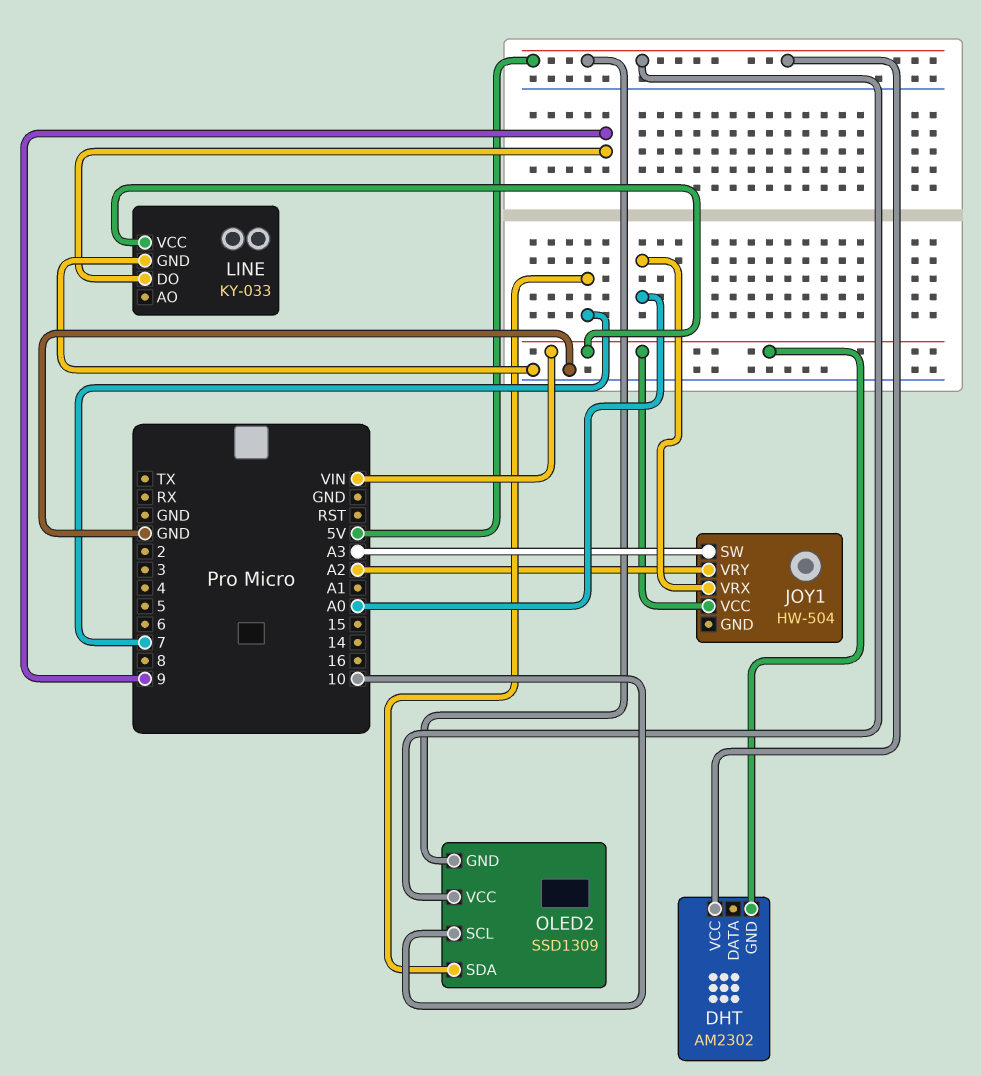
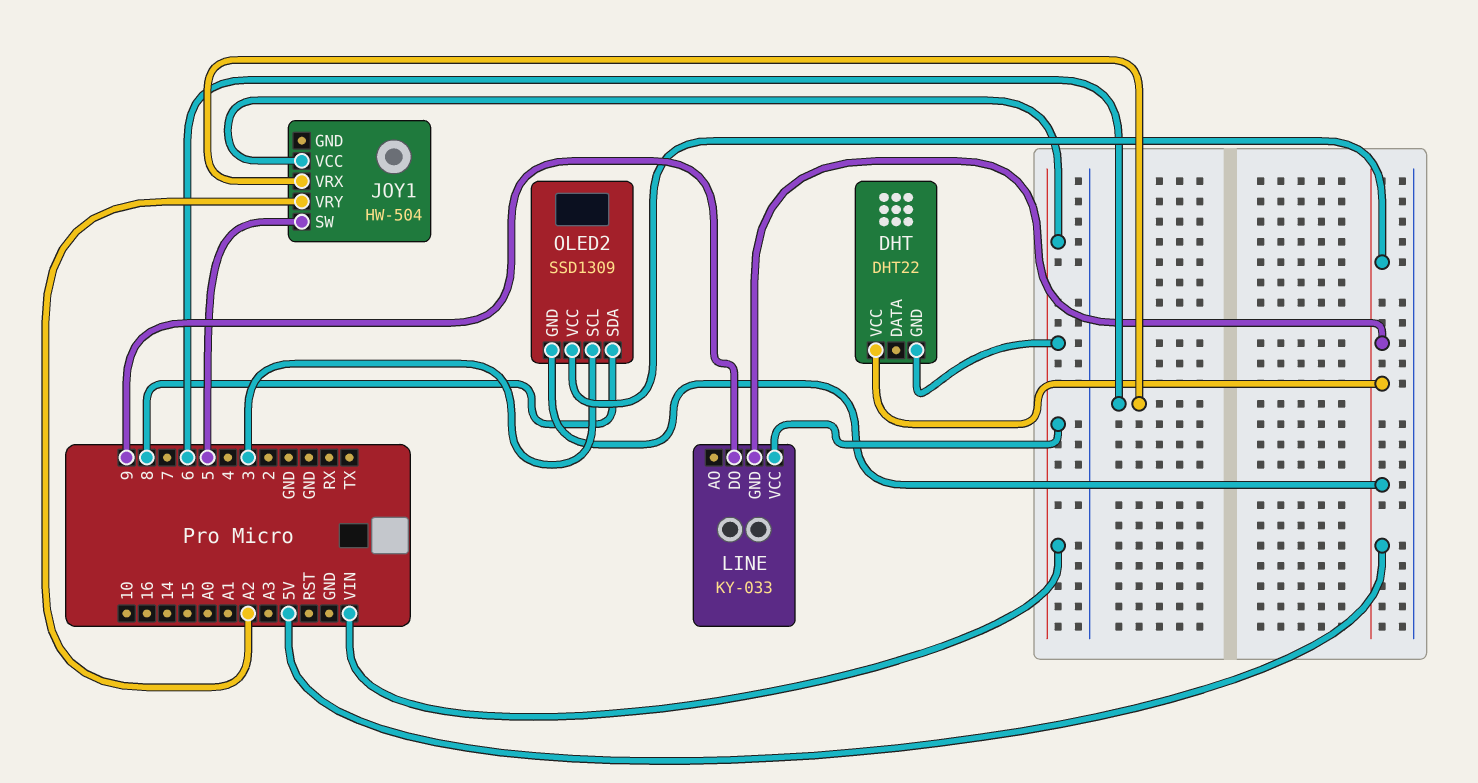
DHT: AM2302 -> DHT22
JOY1 pin SW: A3 -> 5
JOY1 pin VRX: A0 -> 6
LINE pin GND: GND -> 5V
OLED2 pin SCL: 10 -> 3
OLED2 pin SDA: 7 -> 8

